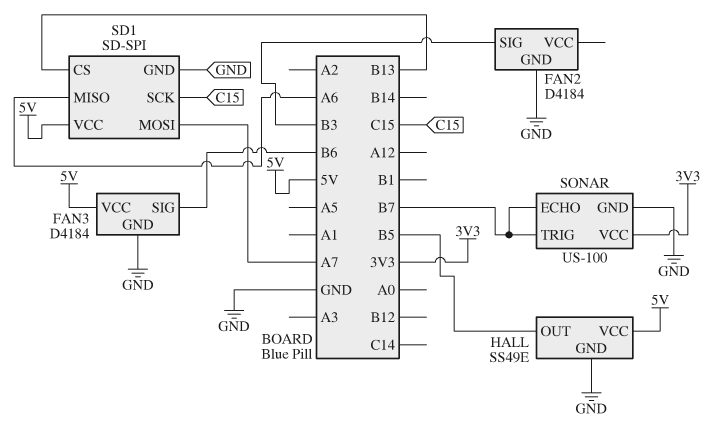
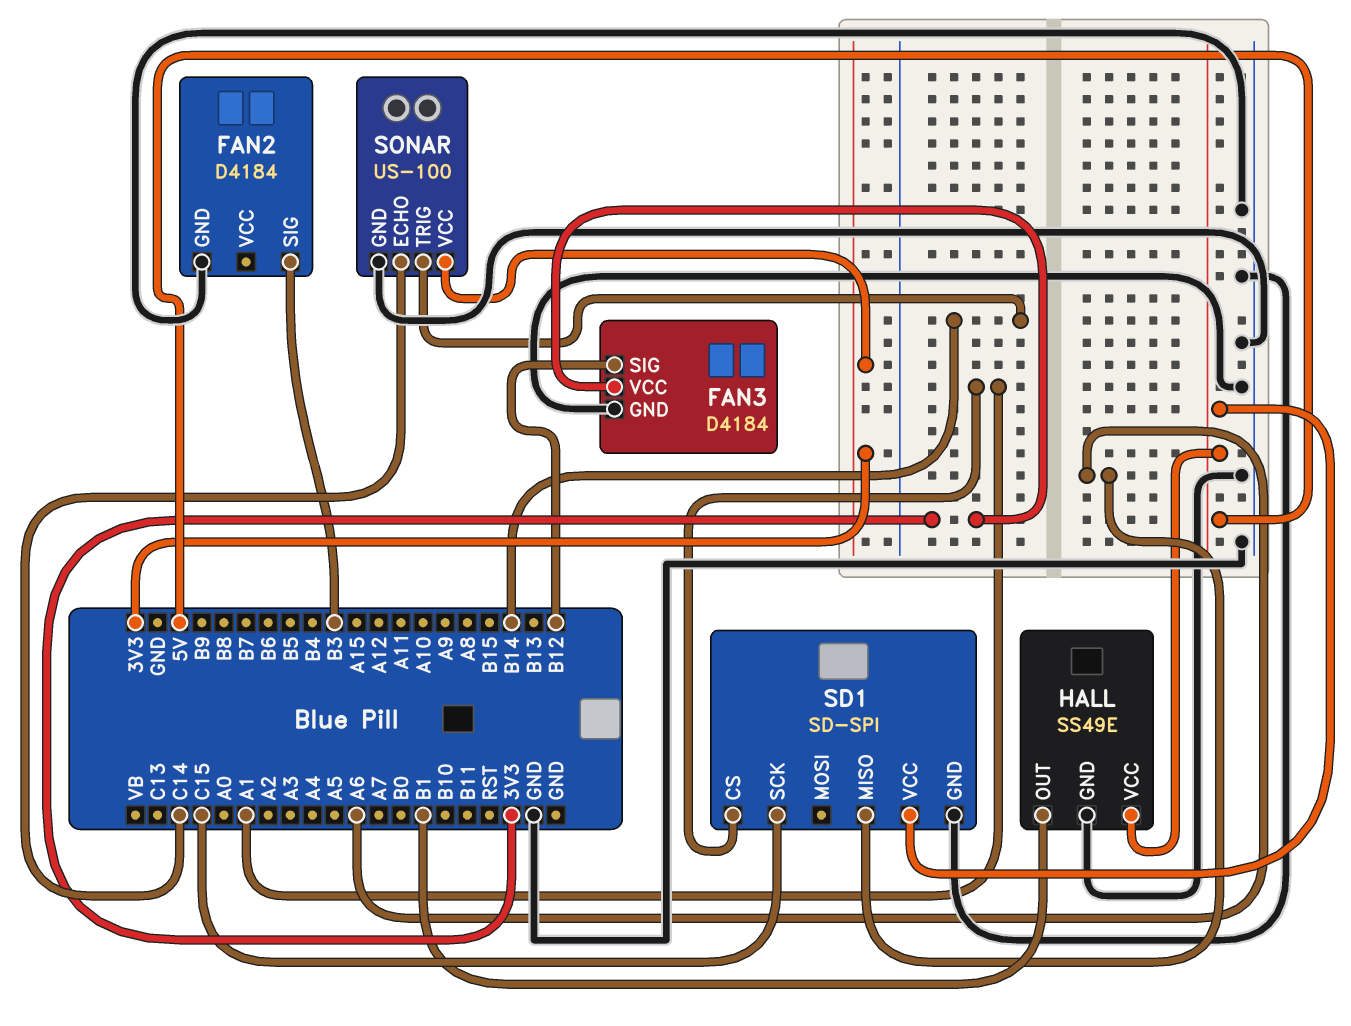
FAN3 pin SIG: B6 -> B12
FAN3 pin VCC: 5V -> 3V3
HALL pin OUT: B5 -> B1
SD1 pin CS: B13 -> A1
SD1 pin MOSI: A7 -> none
SONAR pin ECHO: B7 -> C14
SONAR pin TRIG: B7 -> B14

